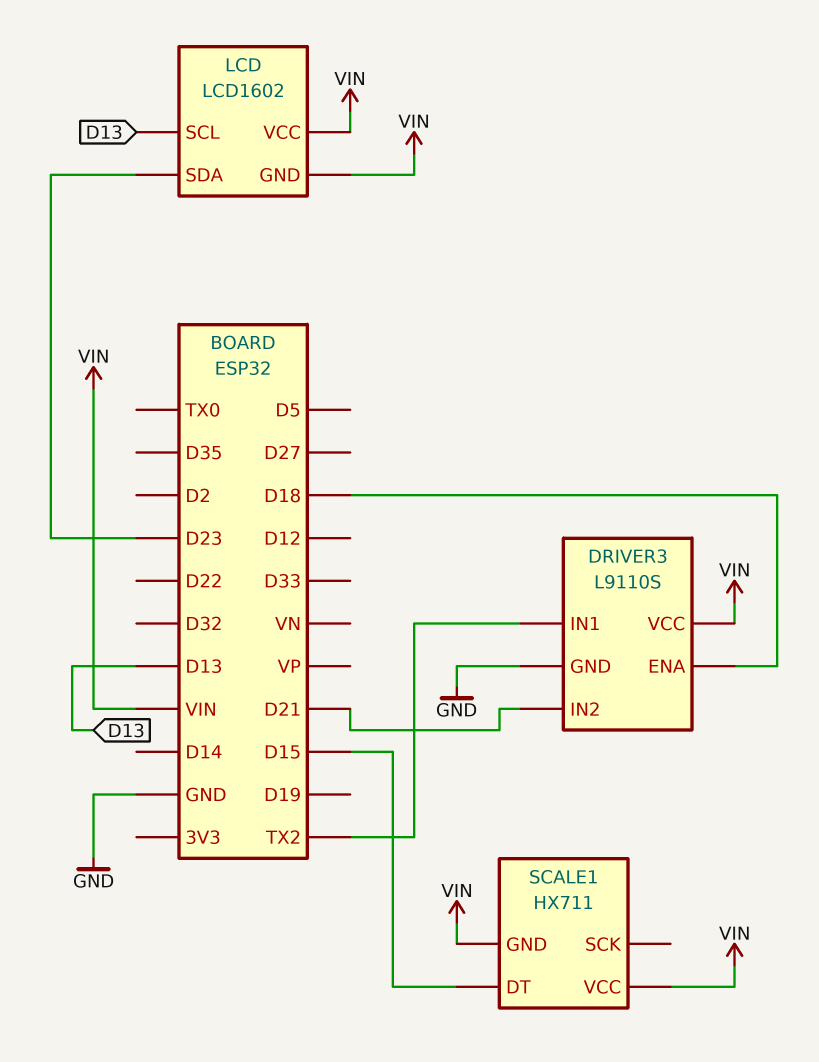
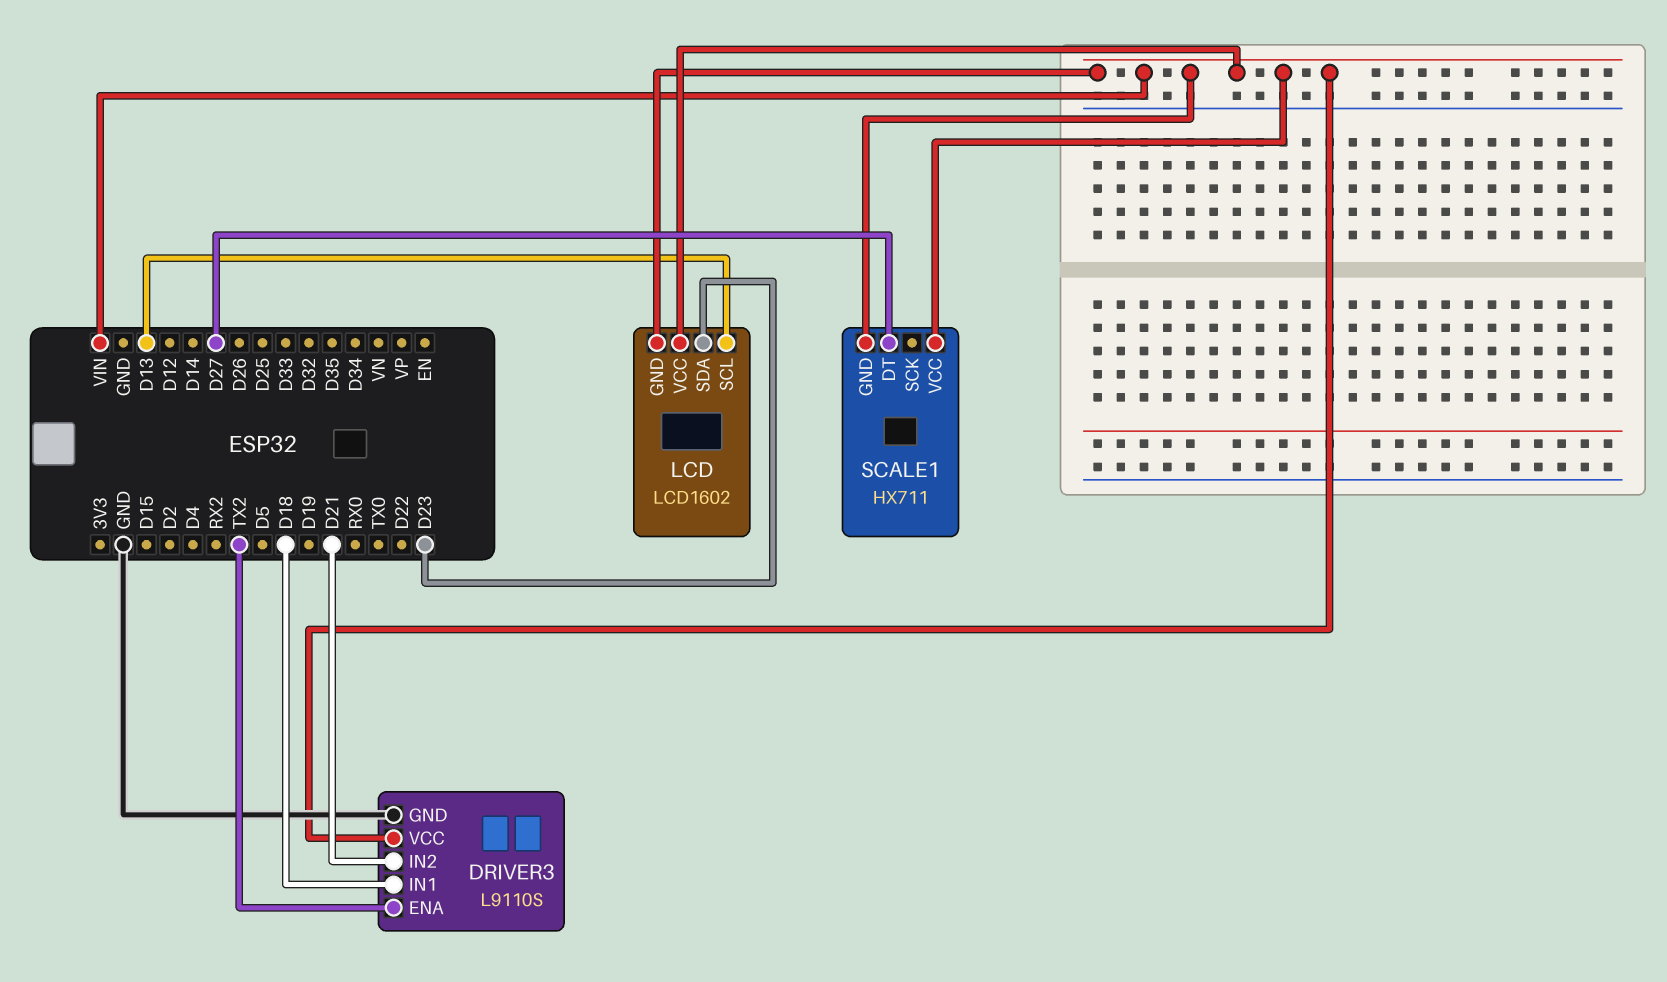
DRIVER3 pin ENA: D18 -> TX2
DRIVER3 pin IN1: TX2 -> D18
SCALE1 pin DT: D15 -> D27

